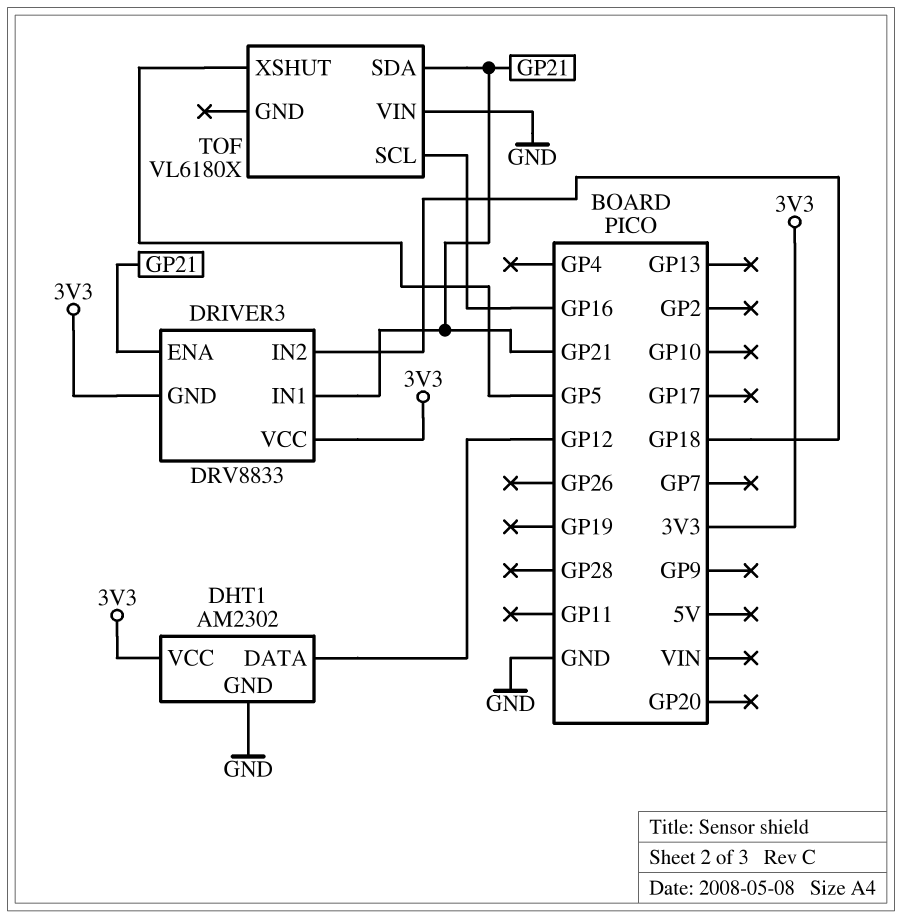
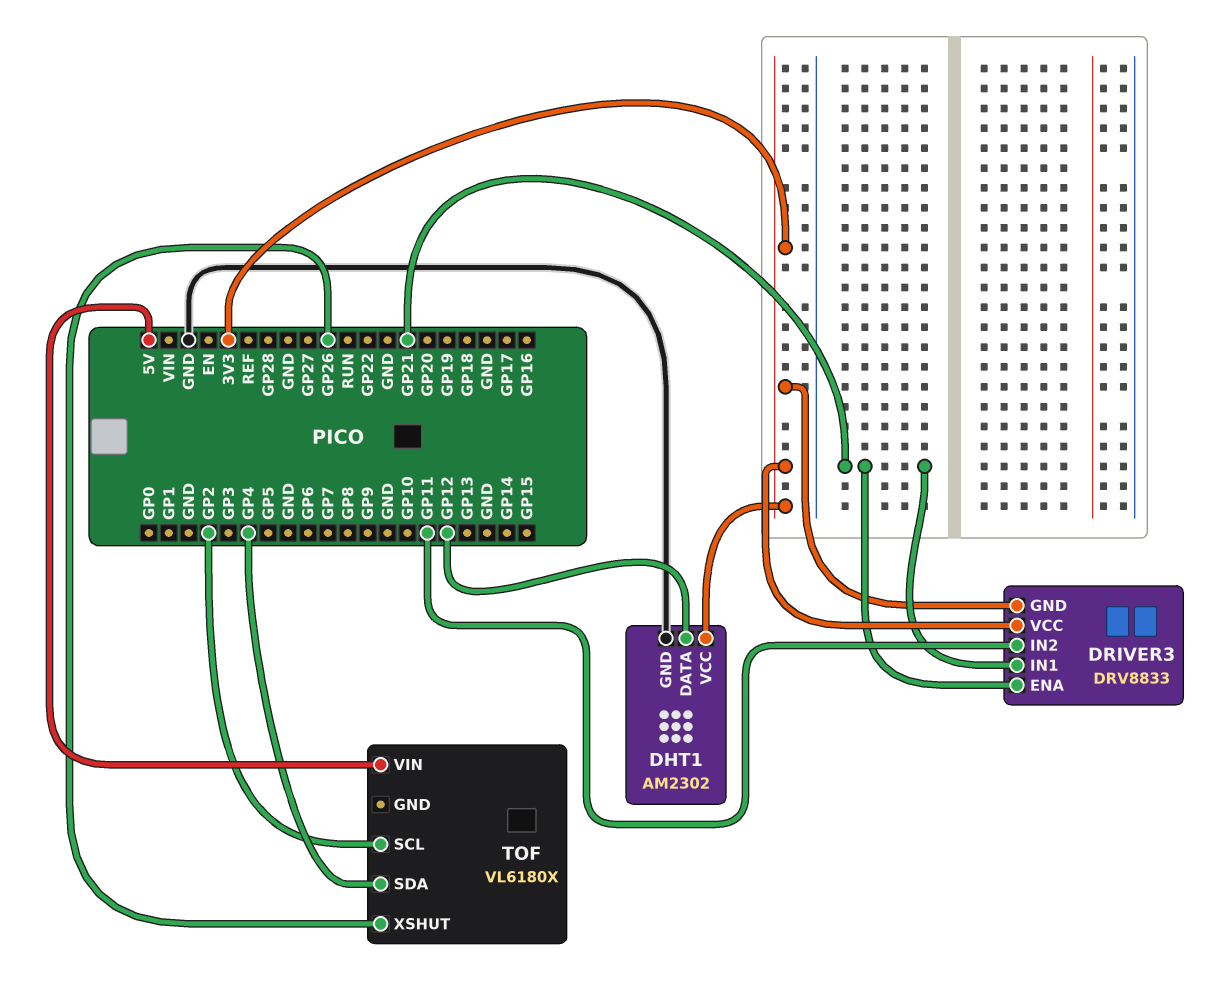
DRIVER3 pin IN2: GP18 -> GP11
TOF pin SCL: GP16 -> GP2
TOF pin SDA: GP21 -> GP4
TOF pin VIN: GND -> 5V
TOF pin XSHUT: GP5 -> GP26

